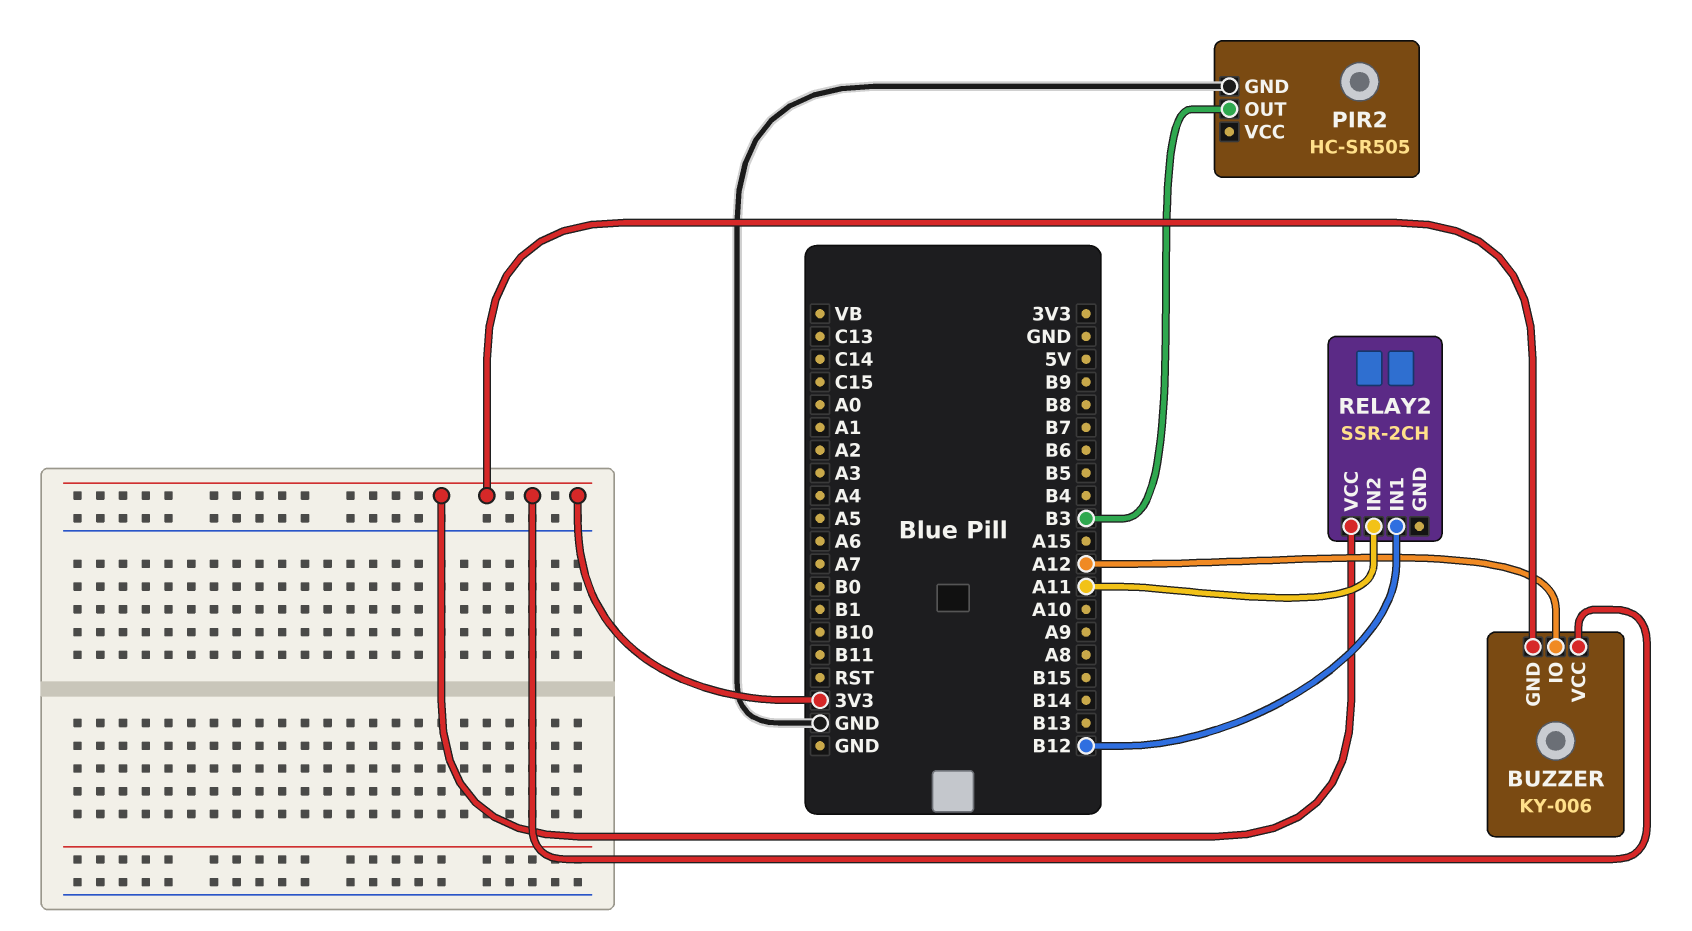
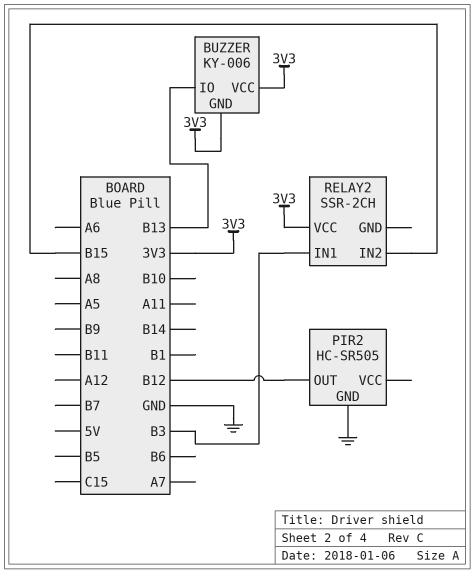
BUZZER pin IO: A12 -> B13
PIR2 pin OUT: B3 -> B12
RELAY2 pin IN1: B12 -> B3
RELAY2 pin IN2: A11 -> B15

